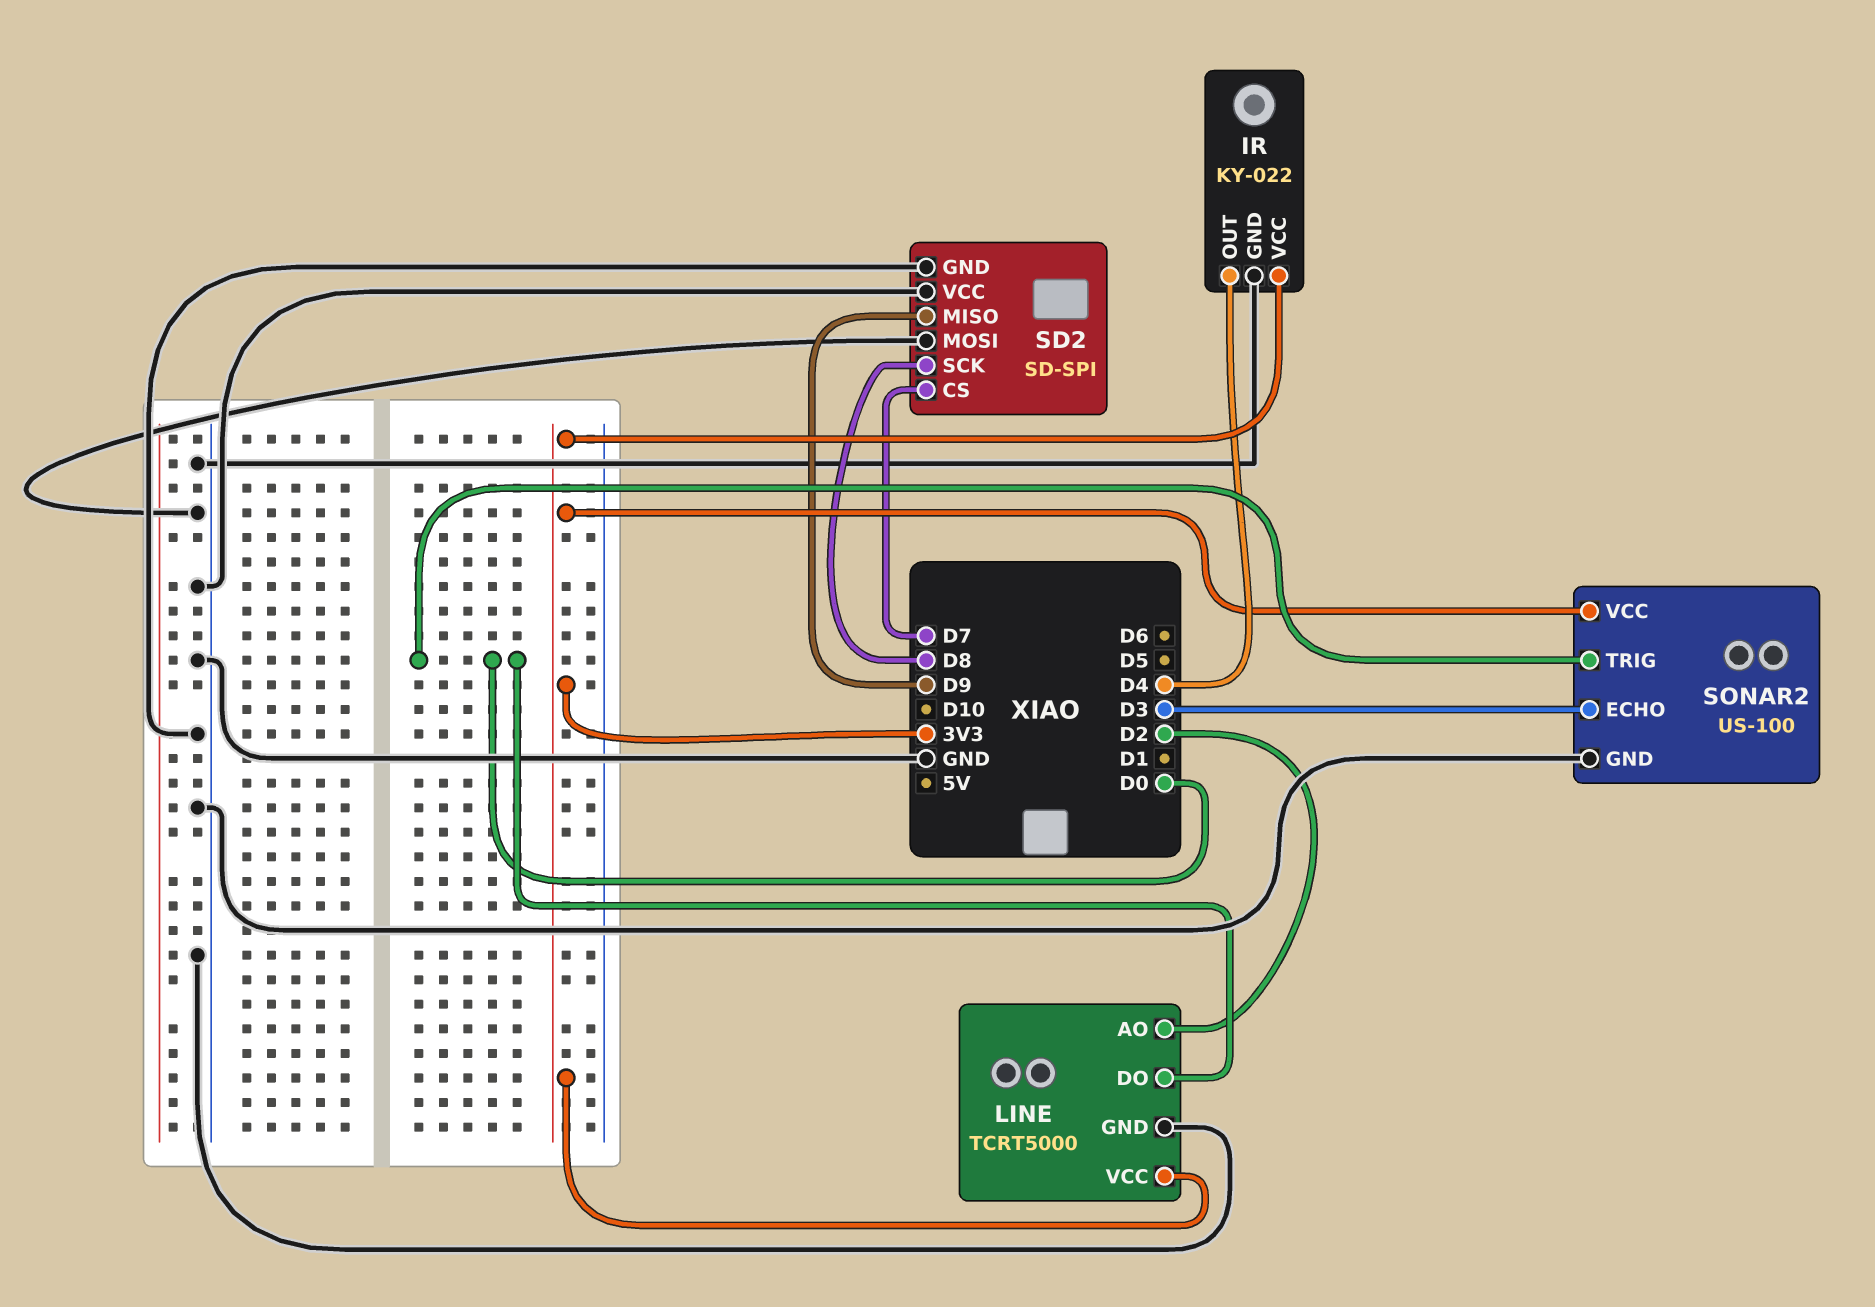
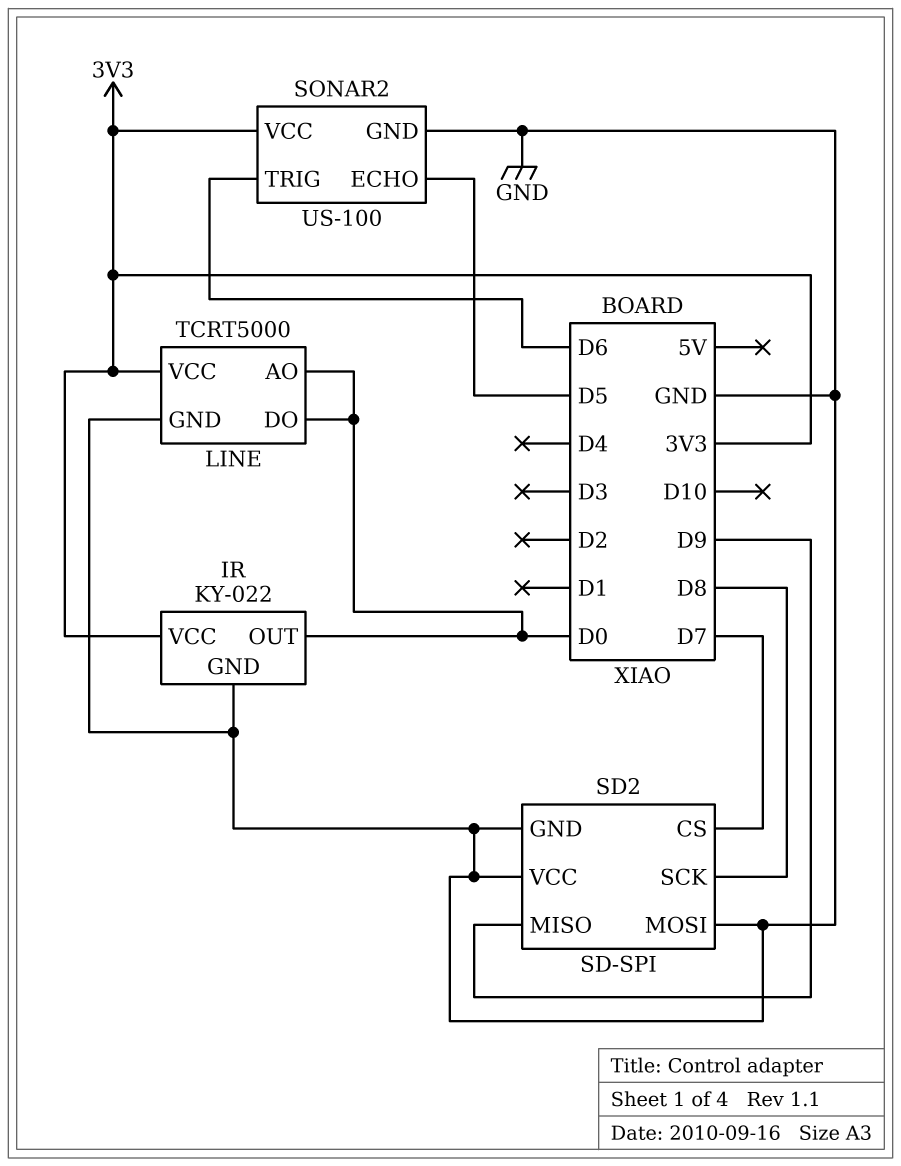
IR pin OUT: D4 -> D0
LINE pin AO: D2 -> D0
SONAR2 pin ECHO: D3 -> D5
SONAR2 pin TRIG: D0 -> D6

